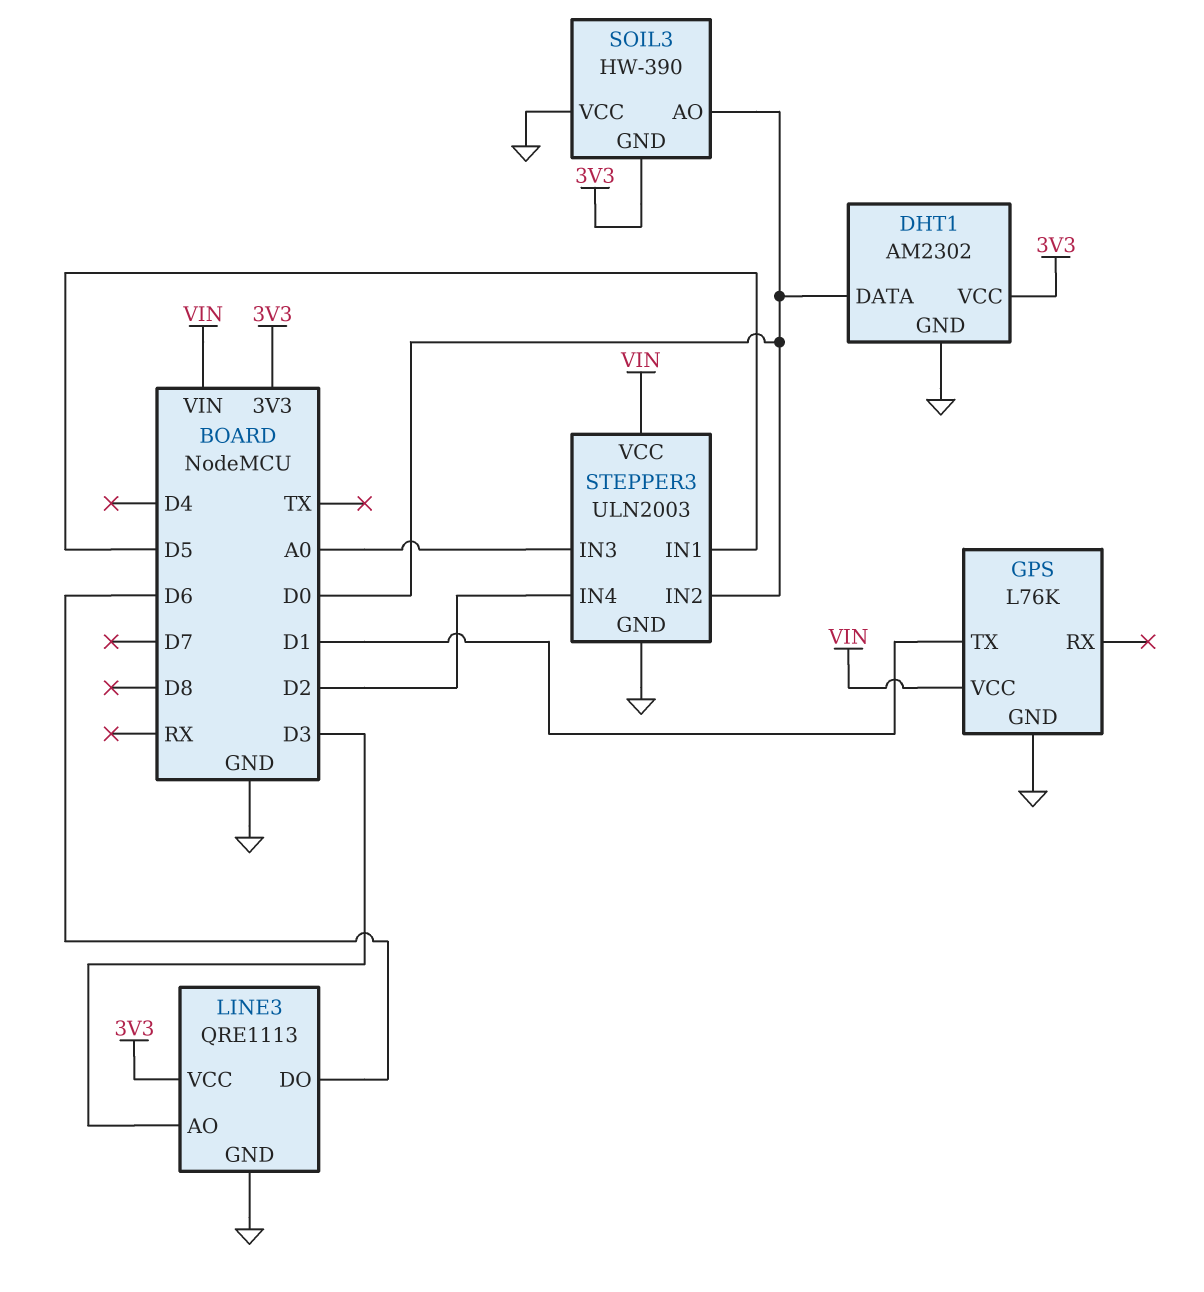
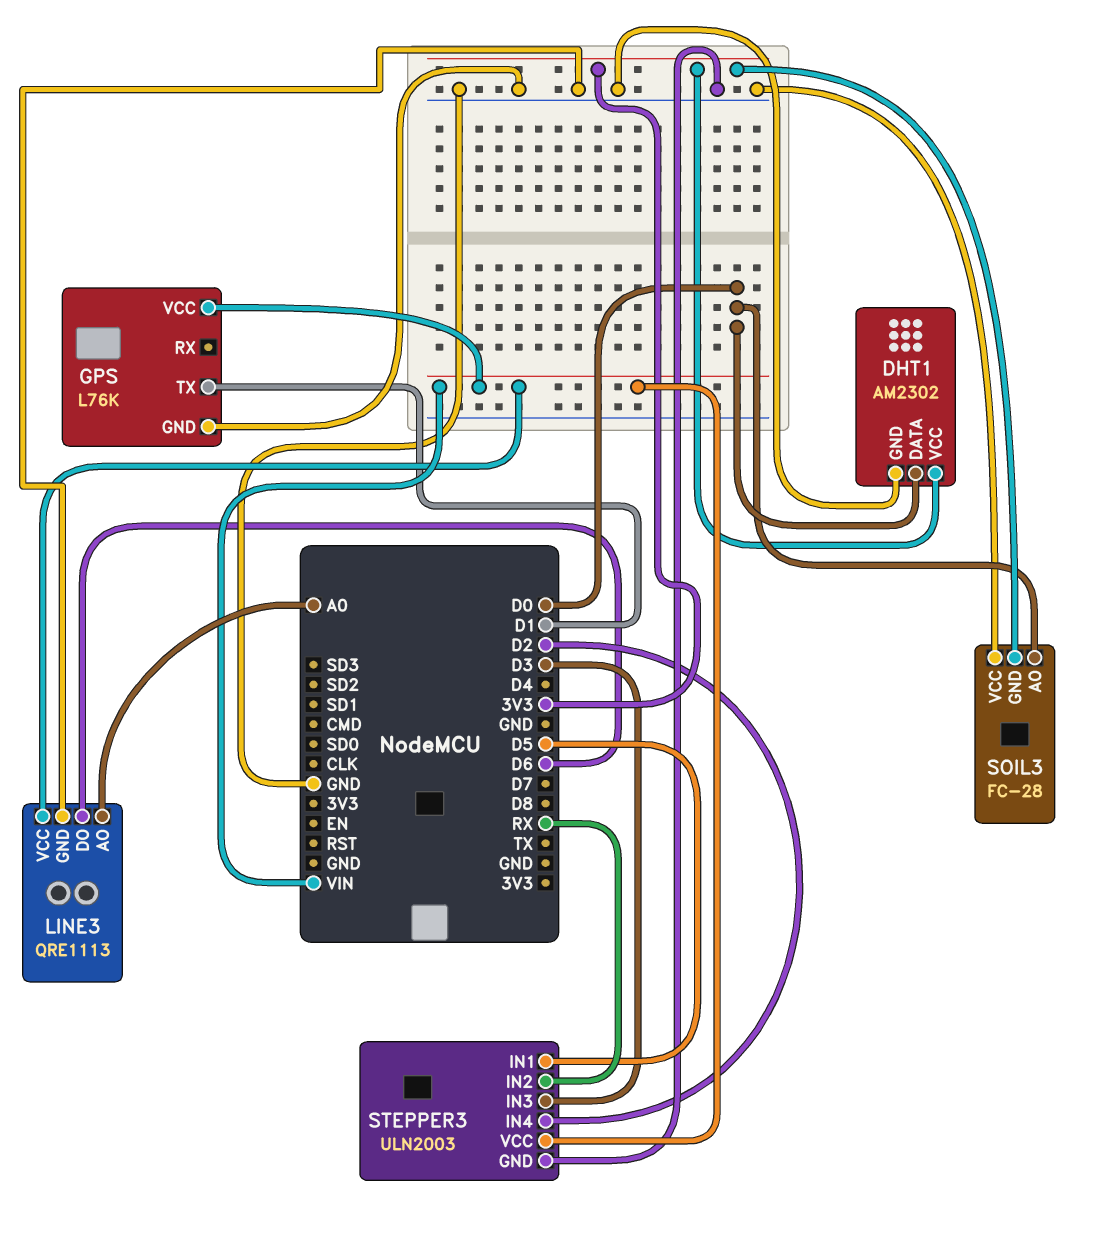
LINE3 pin AO: D3 -> A0
LINE3 pin VCC: 3V3 -> VIN
SOIL3: HW-390 -> FC-28
STEPPER3 pin IN2: D0 -> RX
STEPPER3 pin IN3: A0 -> D3

